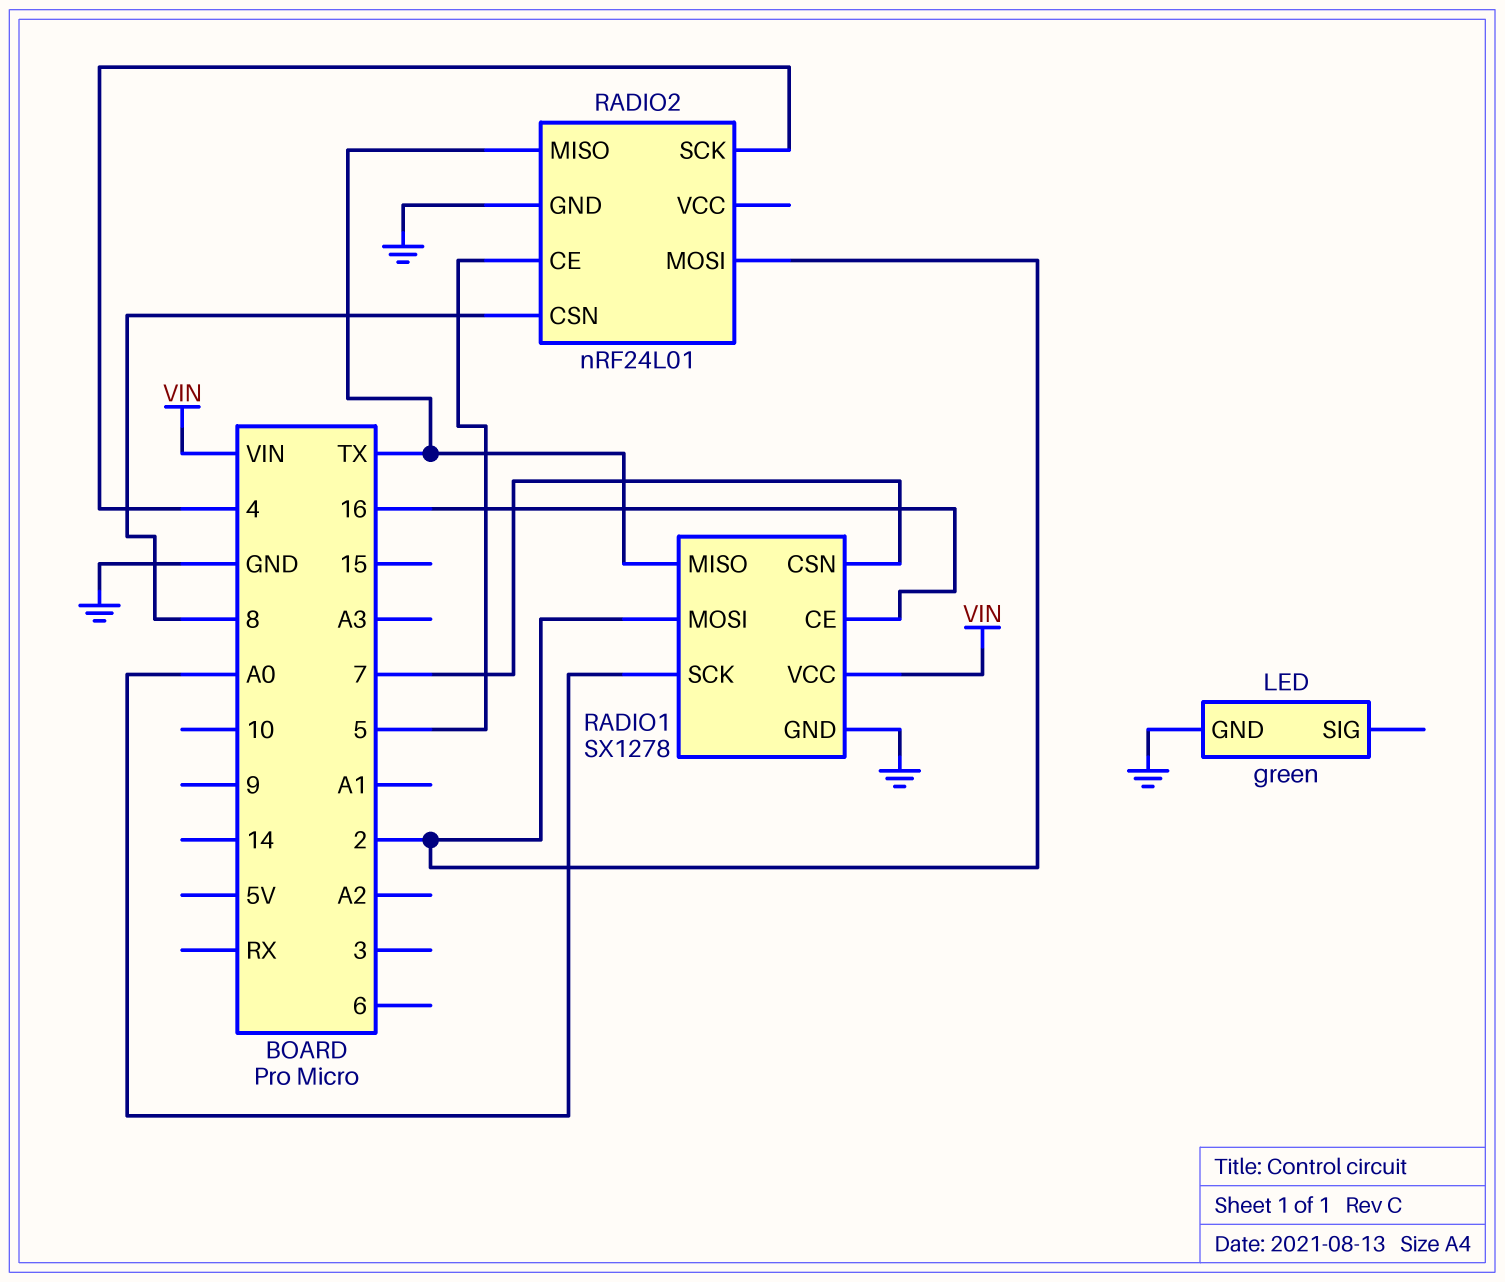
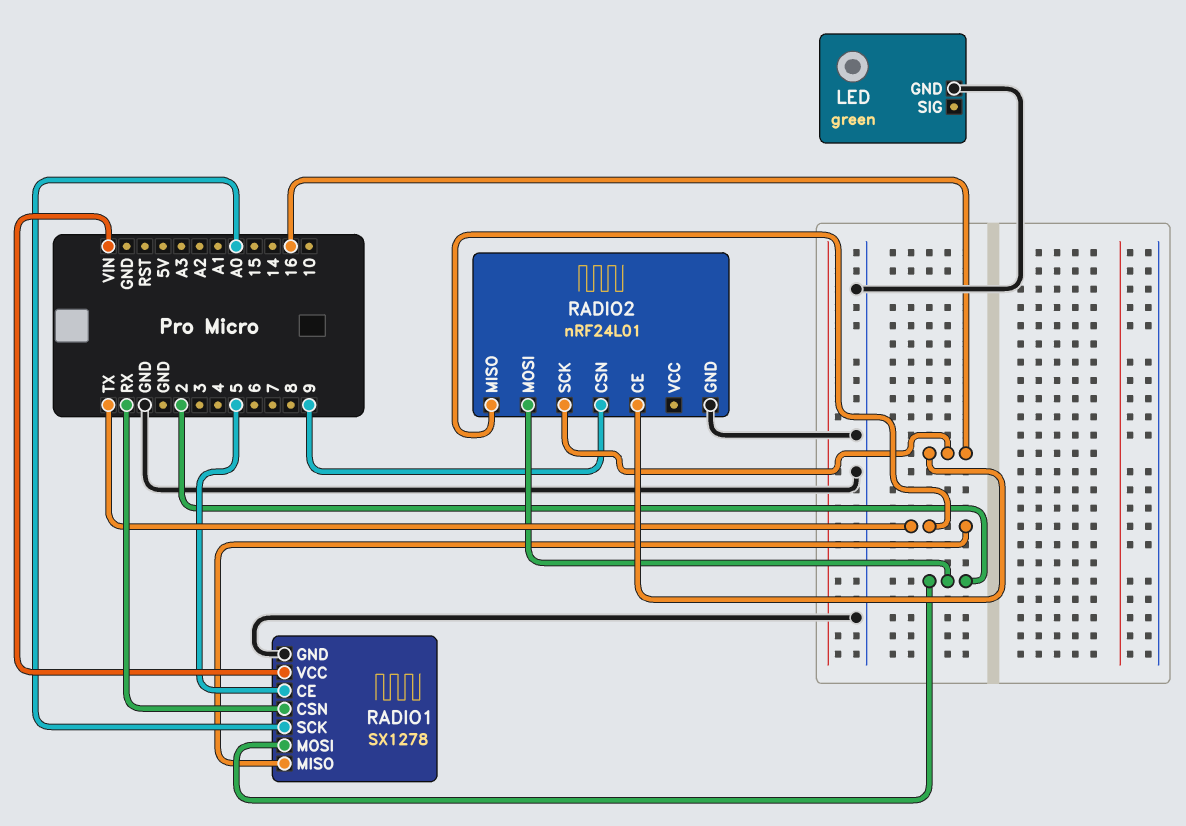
RADIO1 pin CE: 16 -> 5
RADIO1 pin CSN: 7 -> RX
RADIO2 pin CE: 5 -> 16
RADIO2 pin CSN: 8 -> 9
RADIO2 pin SCK: 4 -> 16

